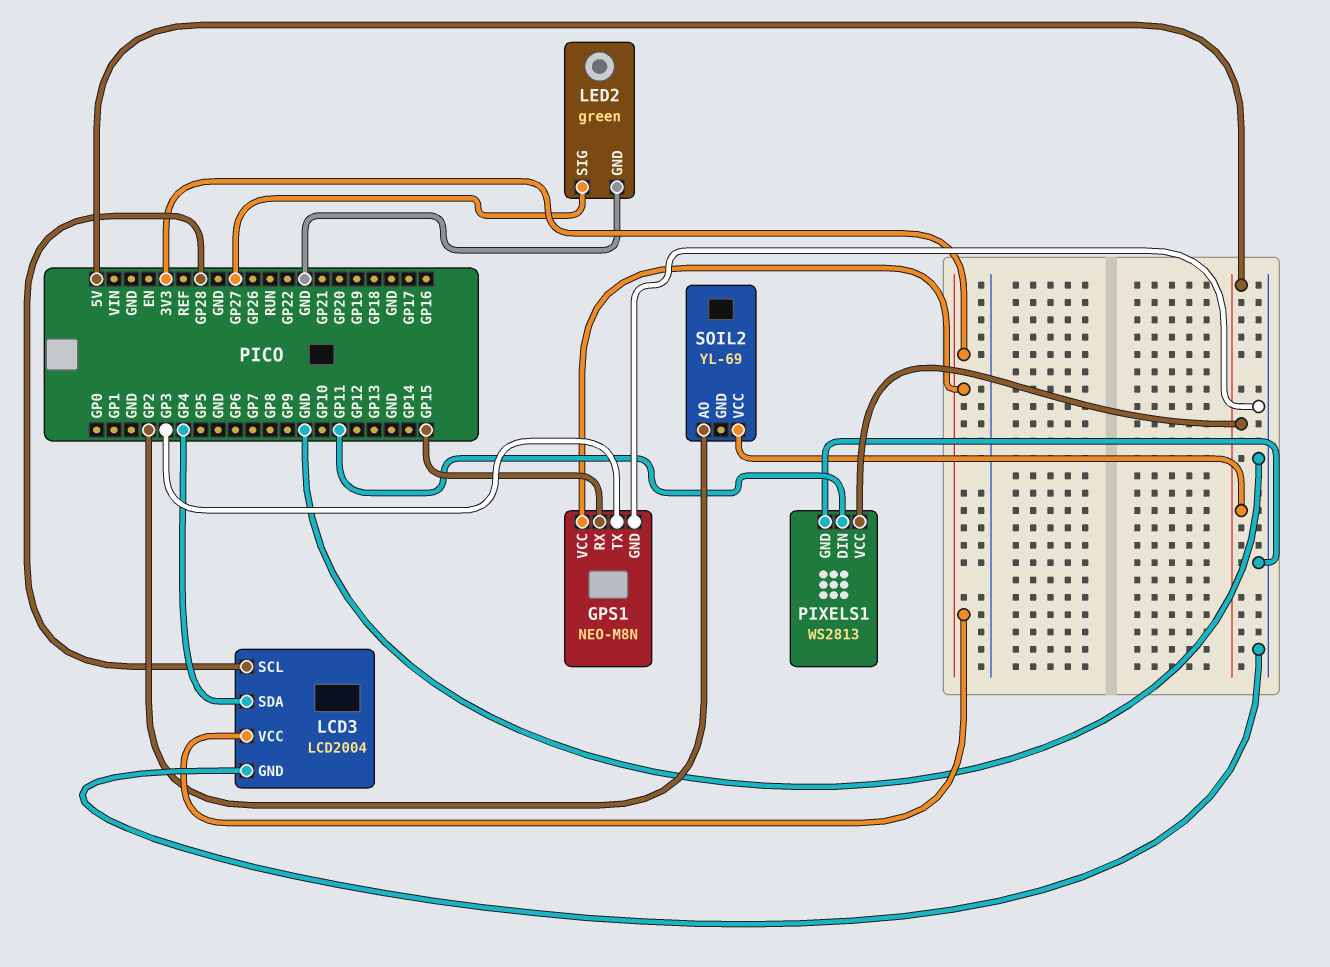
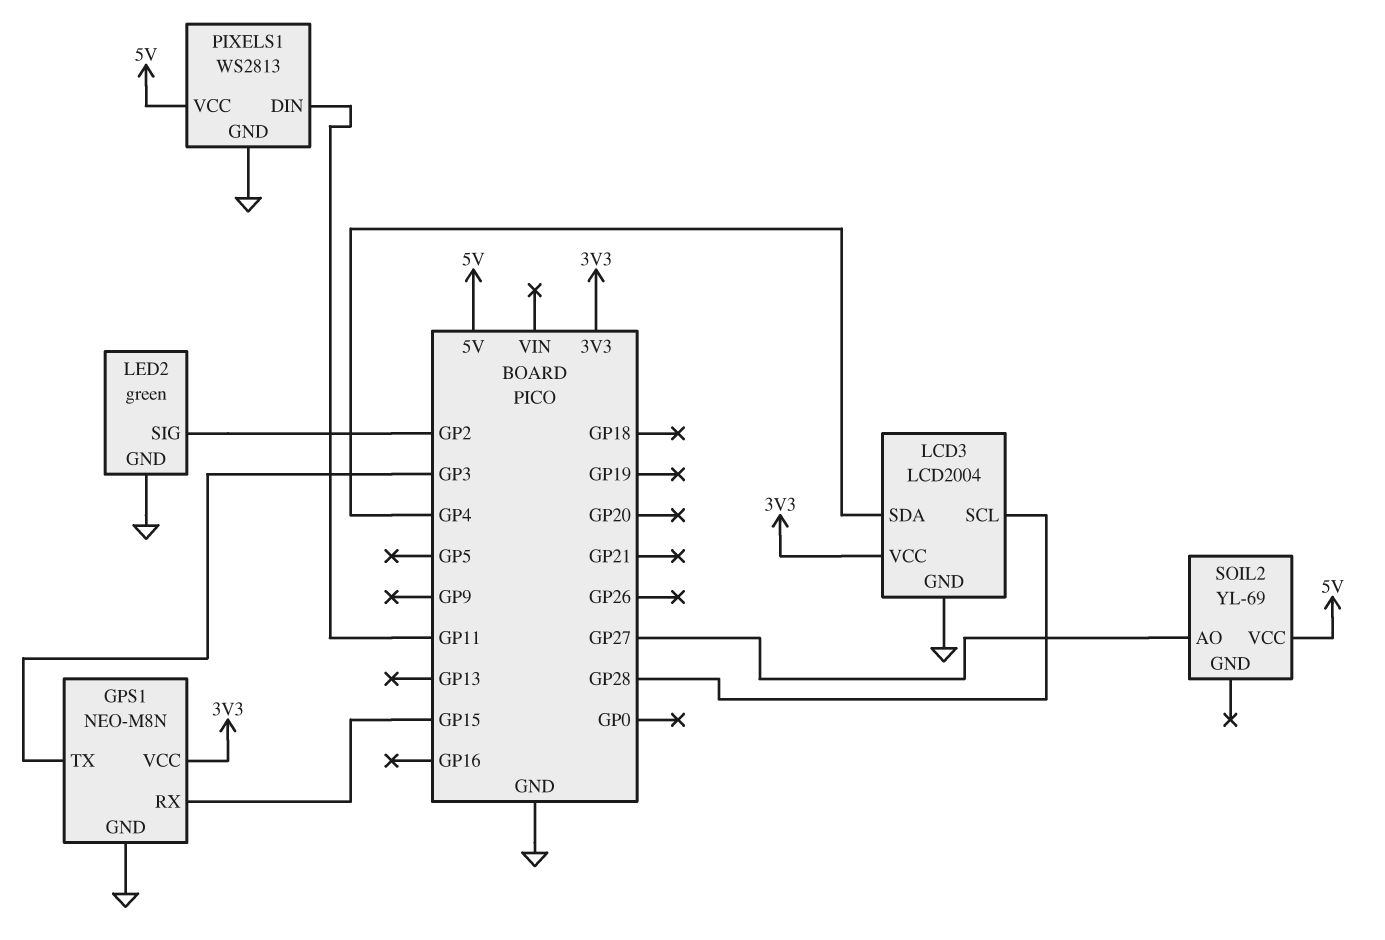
LED2 pin SIG: GP27 -> GP2
SOIL2 pin AO: GP2 -> GP27

